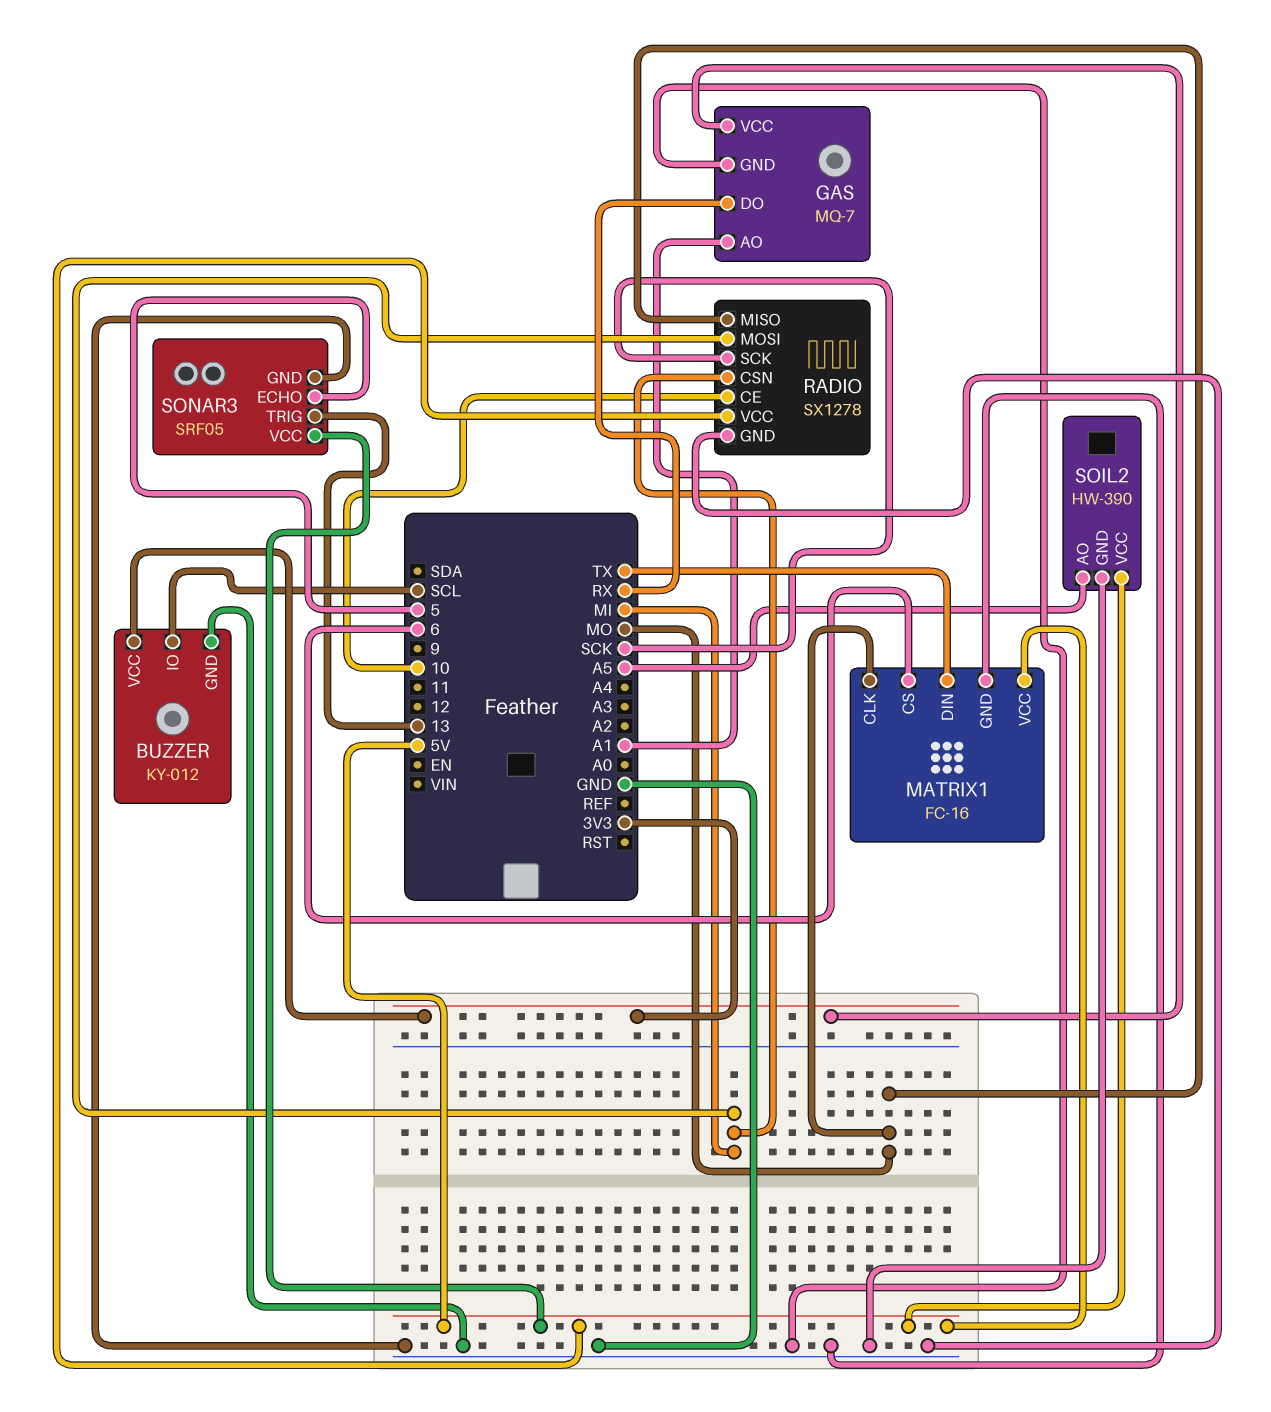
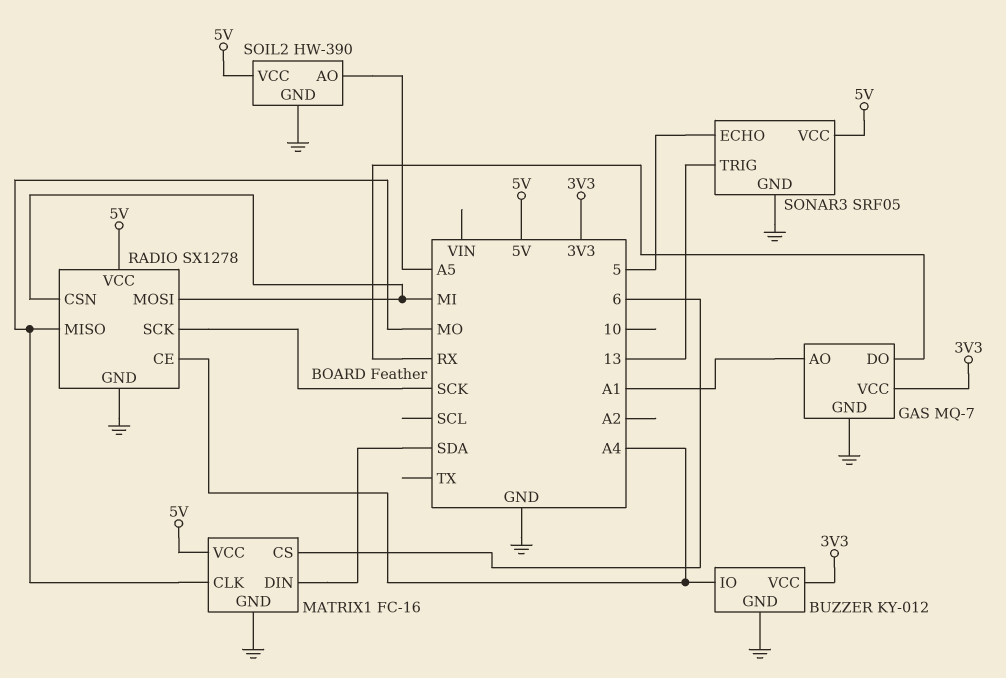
BUZZER pin IO: SCL -> A4
MATRIX1 pin DIN: TX -> SDA
RADIO pin CE: 10 -> A4

